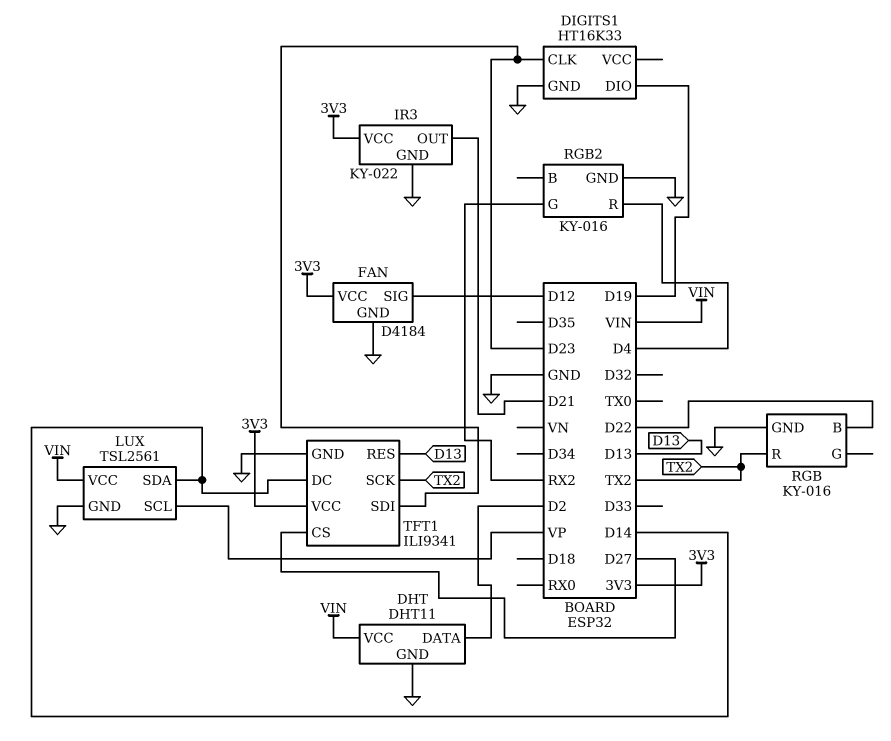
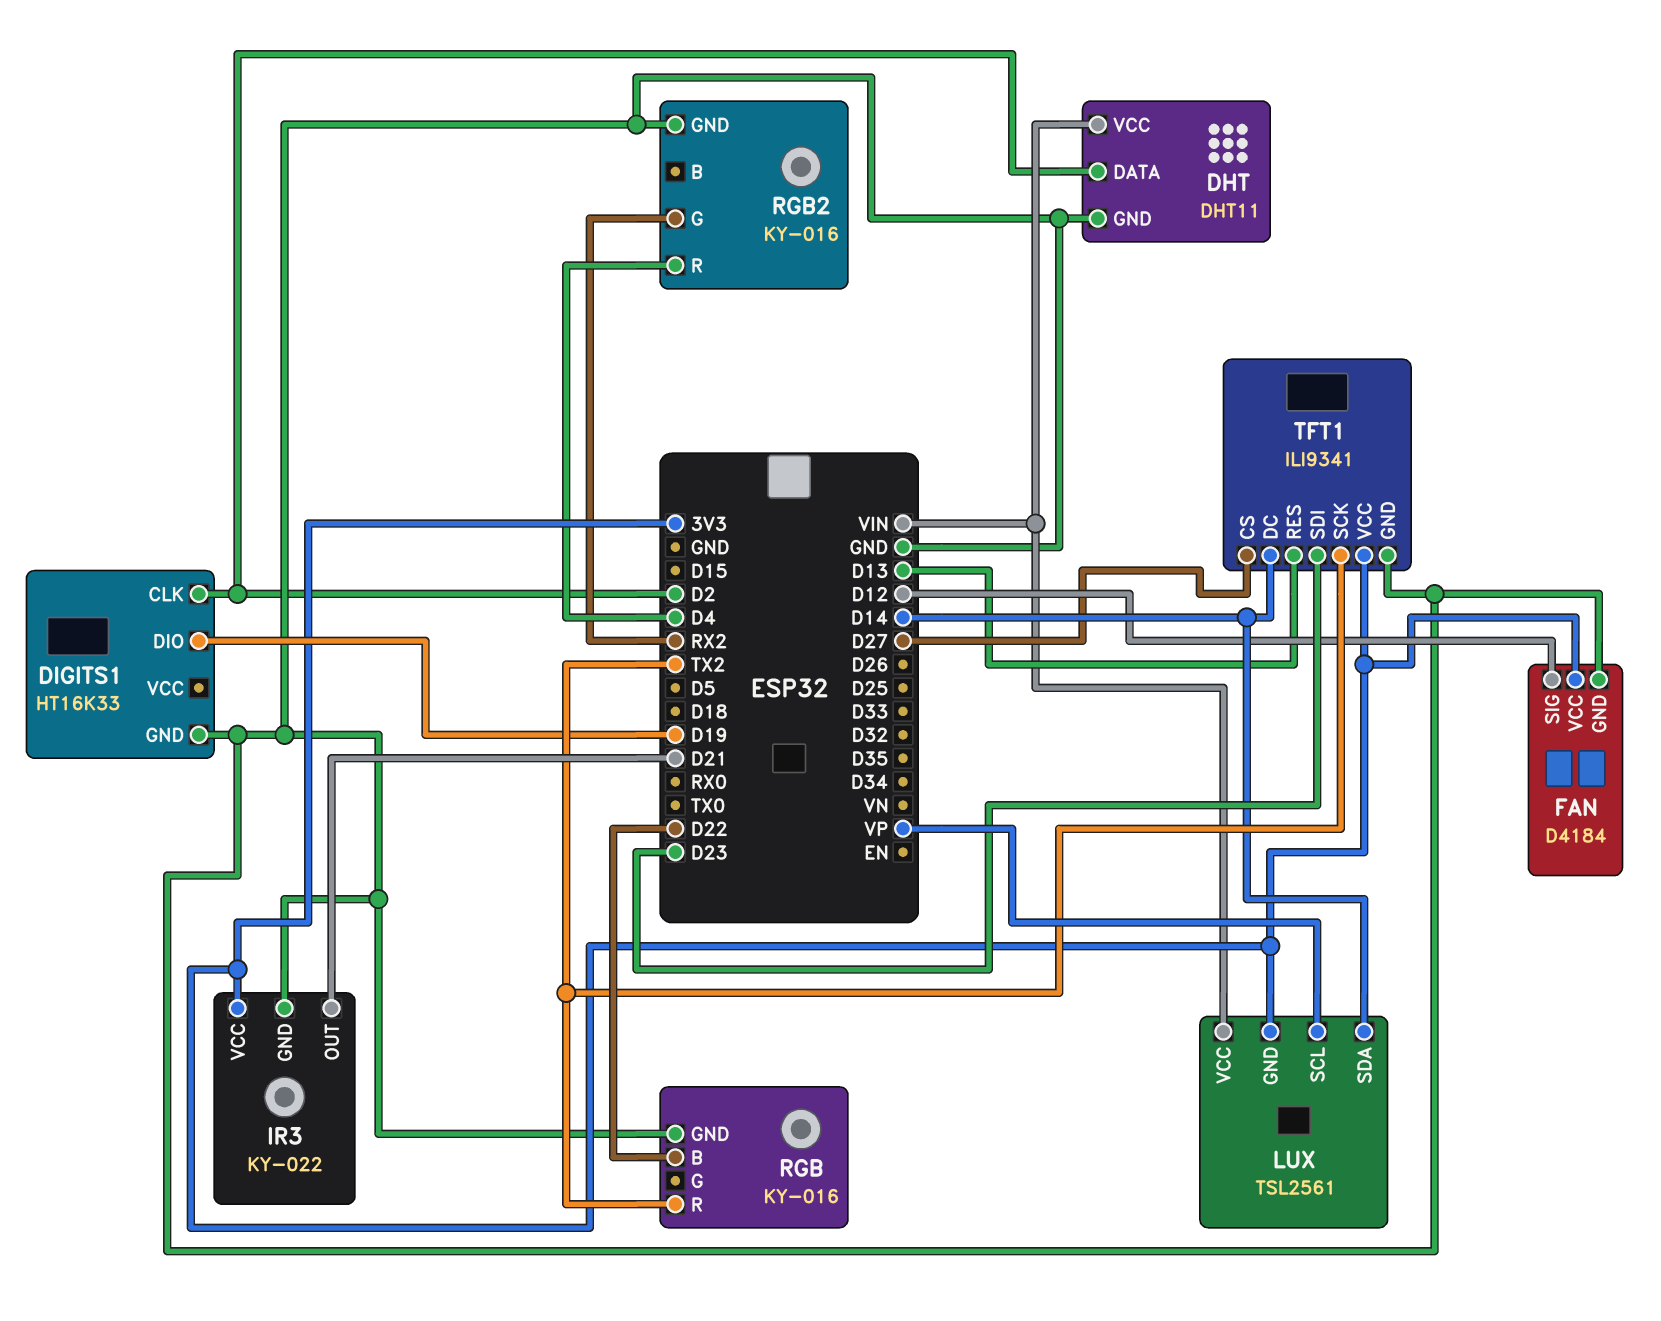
DIGITS1 pin CLK: D23 -> D2
LUX pin GND: GND -> 3V3

